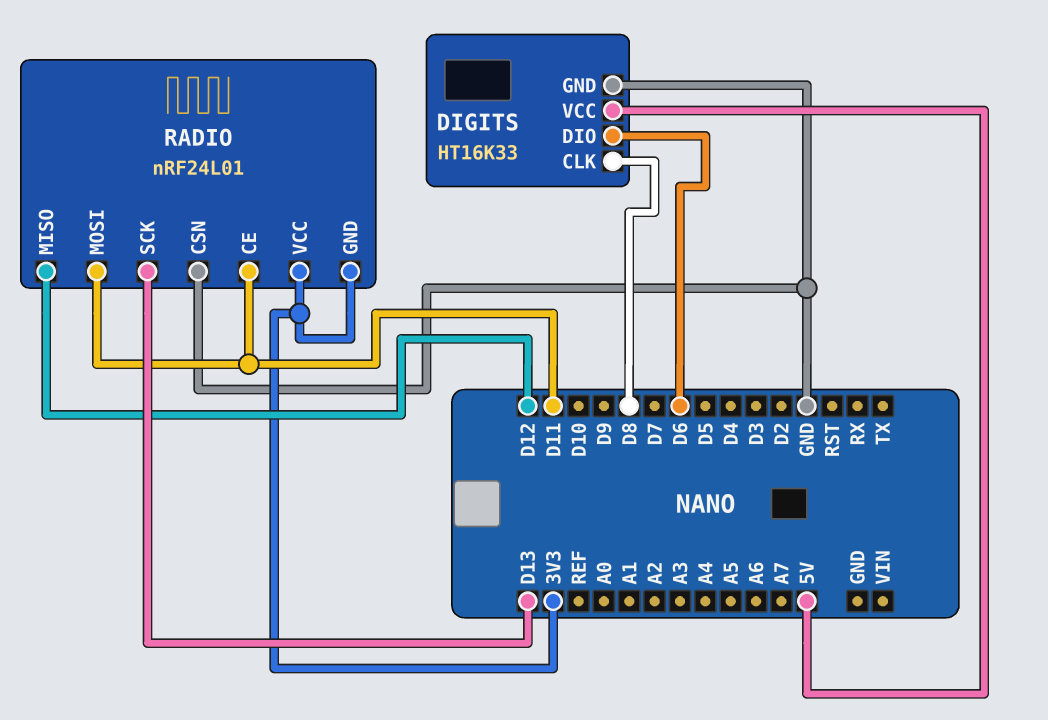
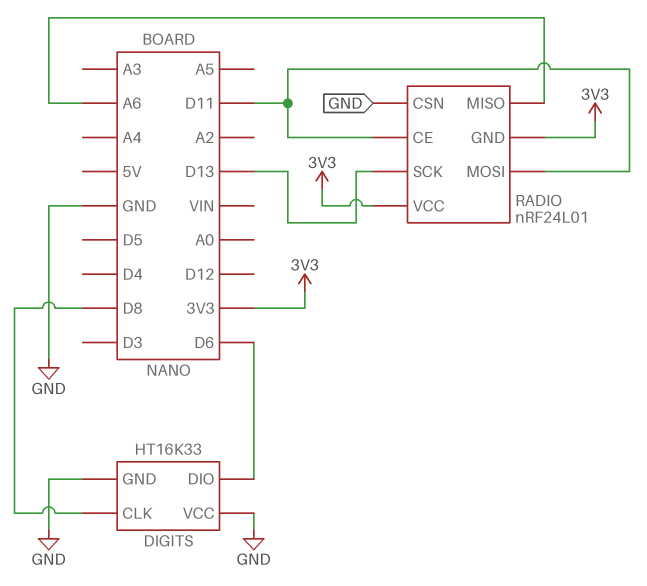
DIGITS pin VCC: 5V -> GND
RADIO pin MISO: D12 -> A6

